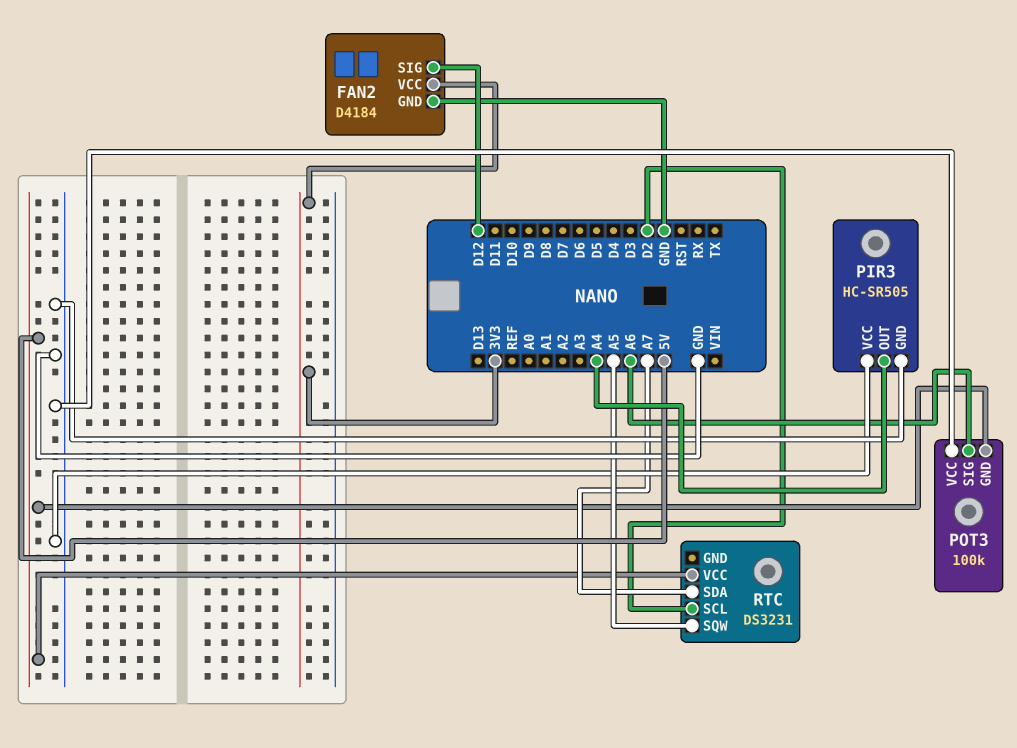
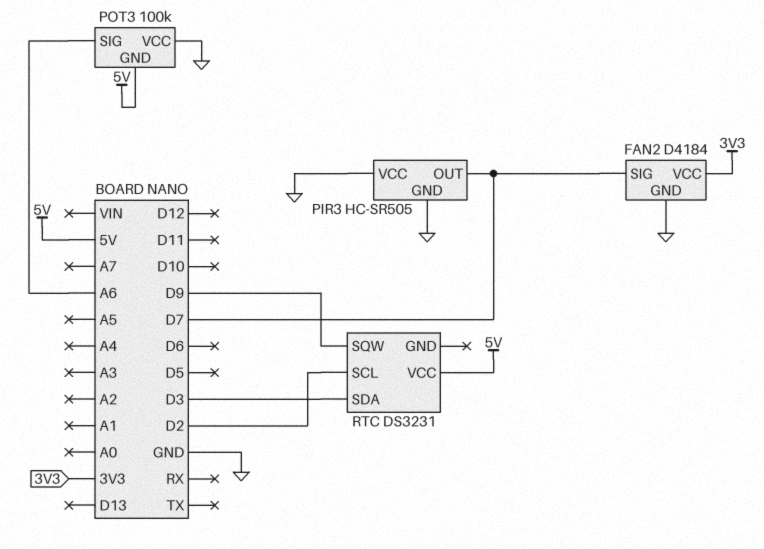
FAN2 pin SIG: D12 -> D7
PIR3 pin OUT: A4 -> D7
RTC pin SDA: A7 -> D3
RTC pin SQW: A5 -> D9

